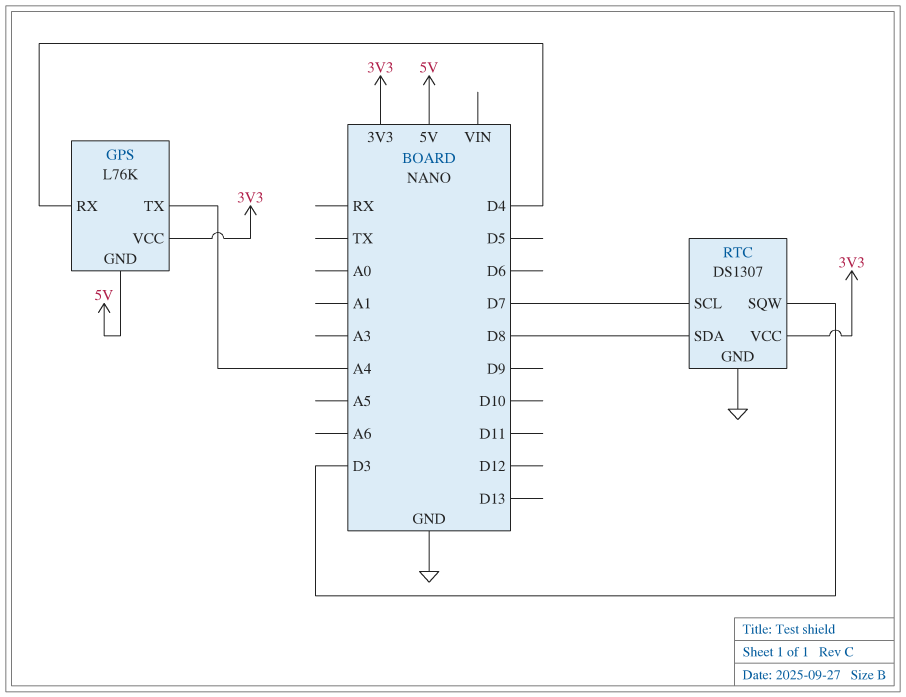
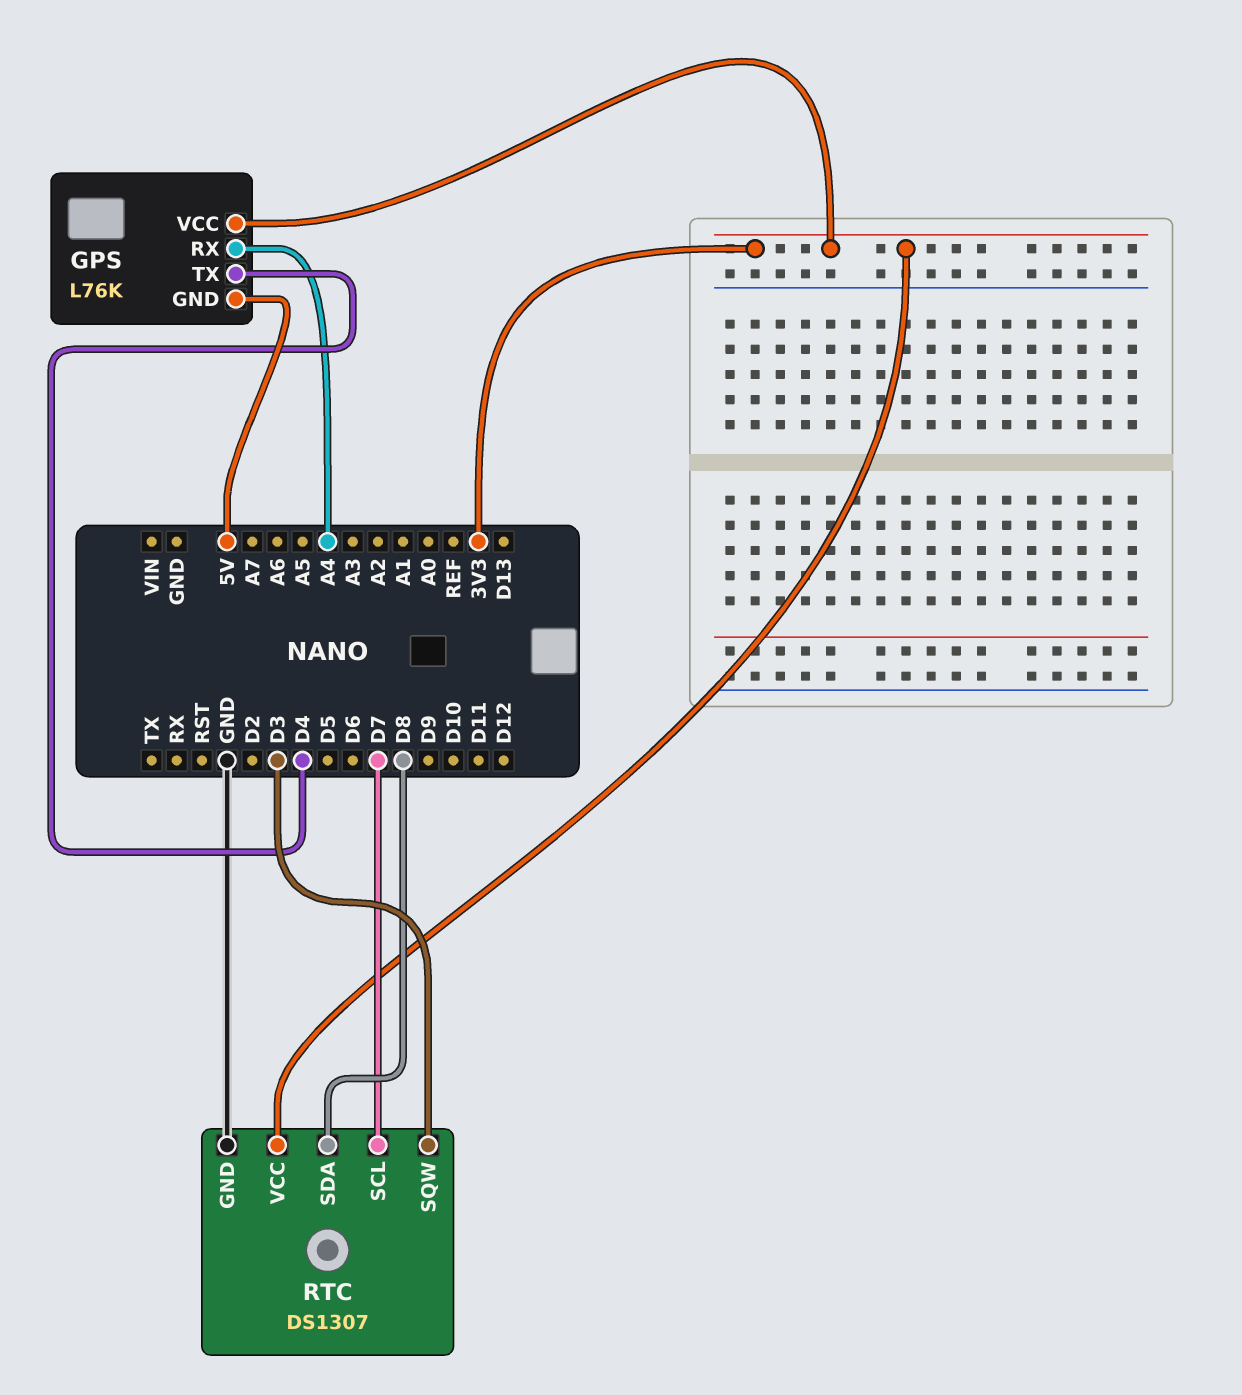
GPS pin RX: D4 -> A4
GPS pin TX: A4 -> D4

